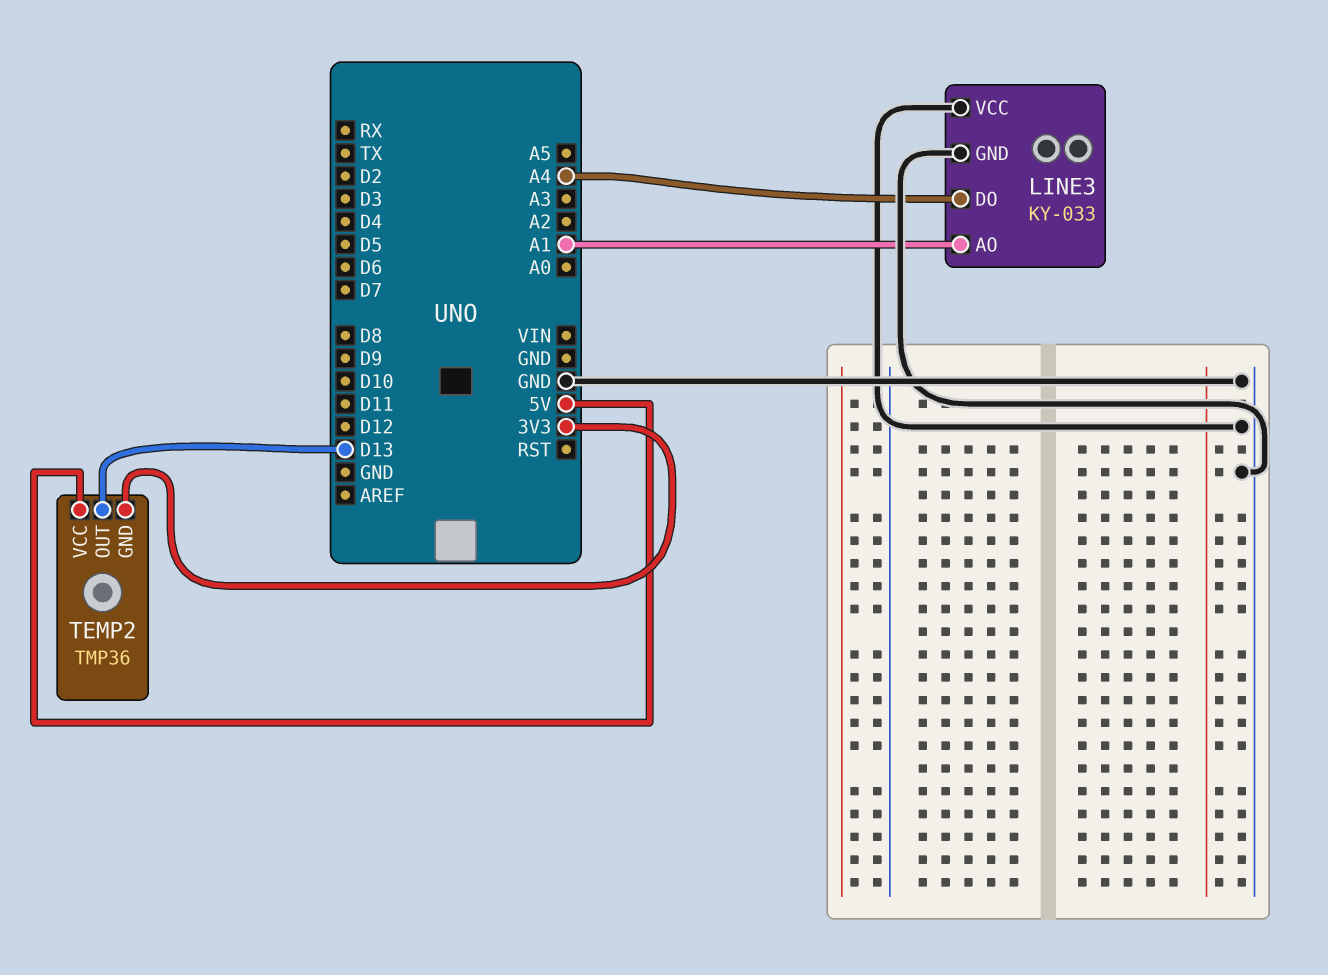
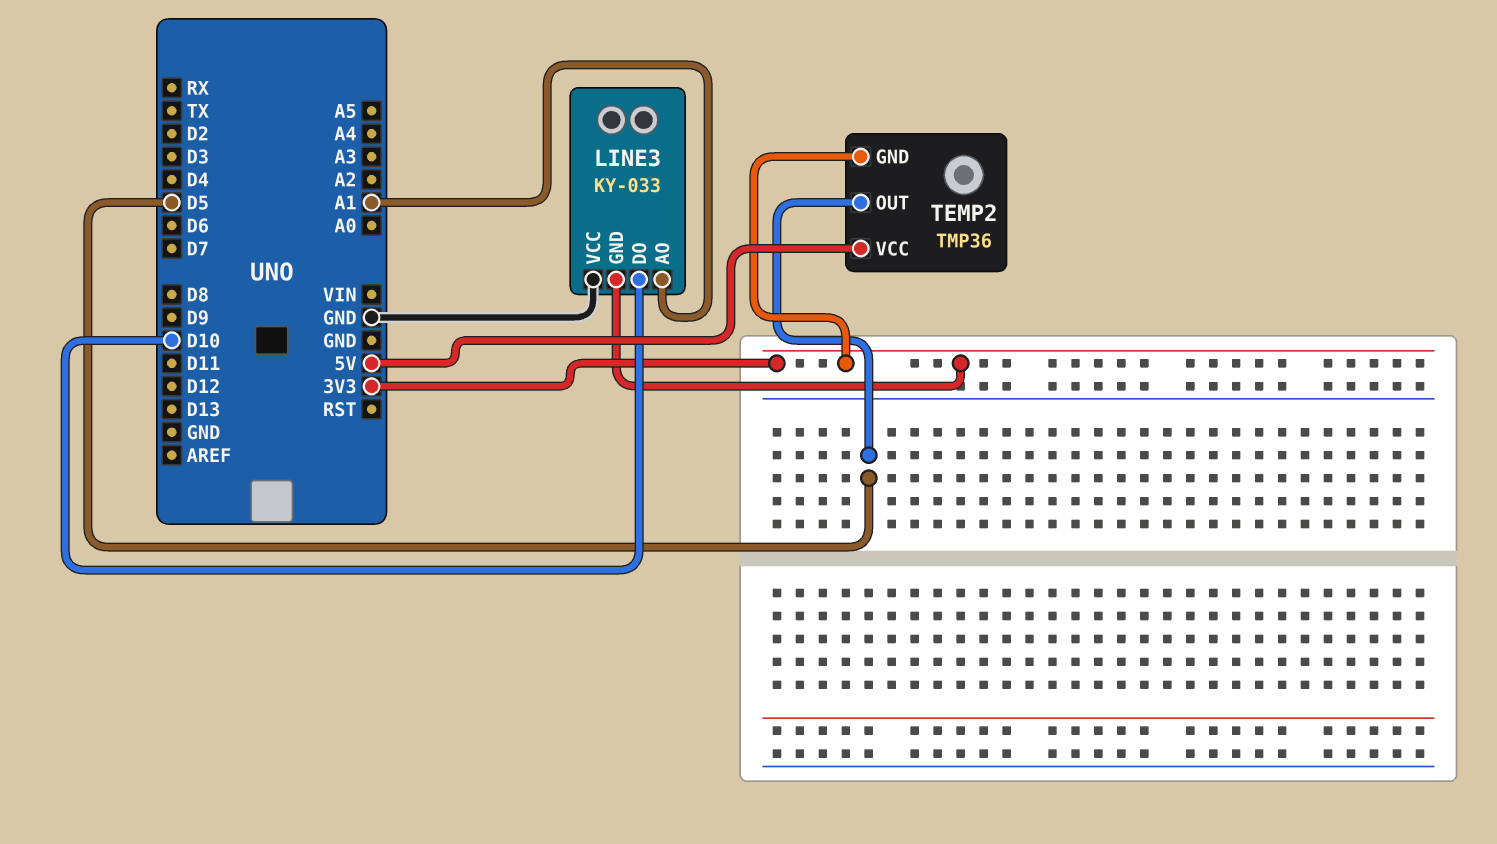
LINE3 pin DO: A4 -> D10
LINE3 pin GND: GND -> 3V3
TEMP2 pin OUT: D13 -> D5

